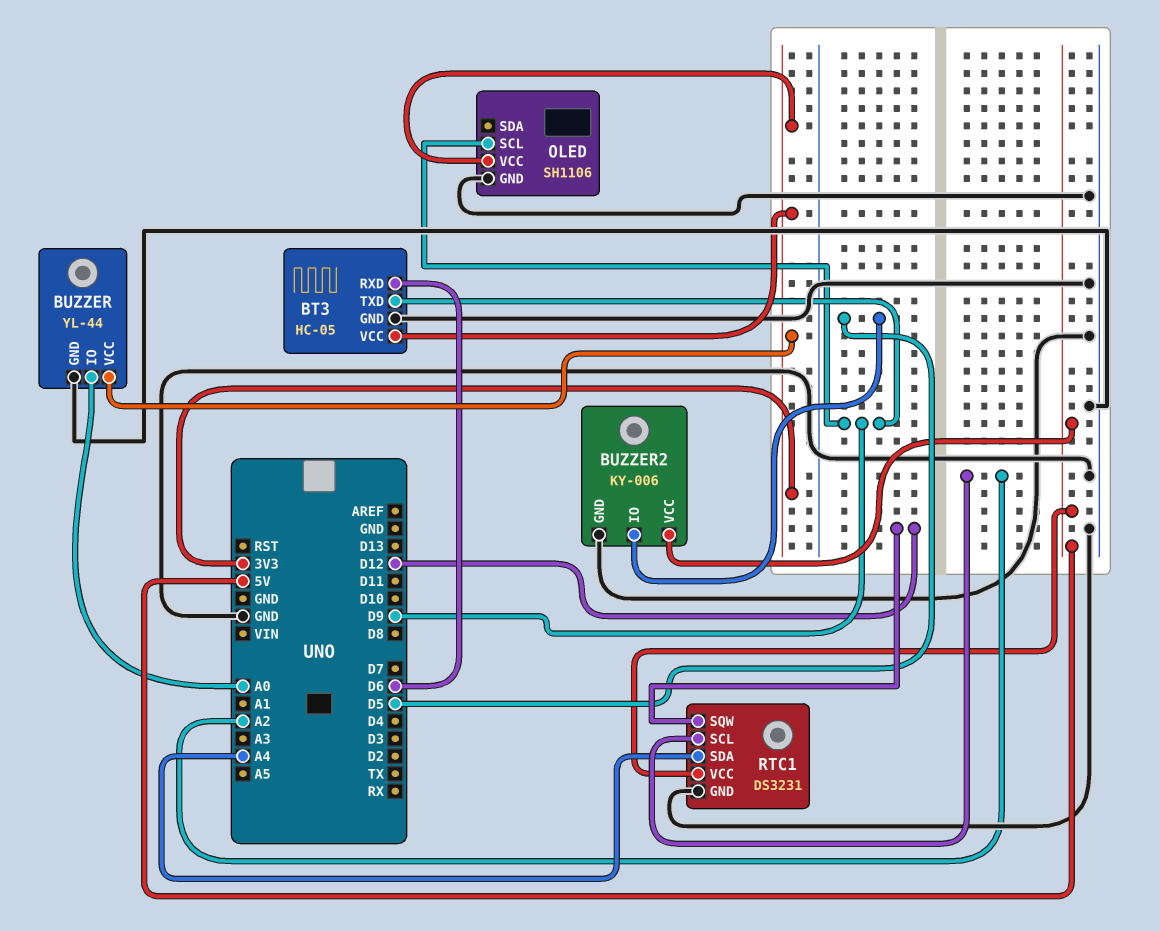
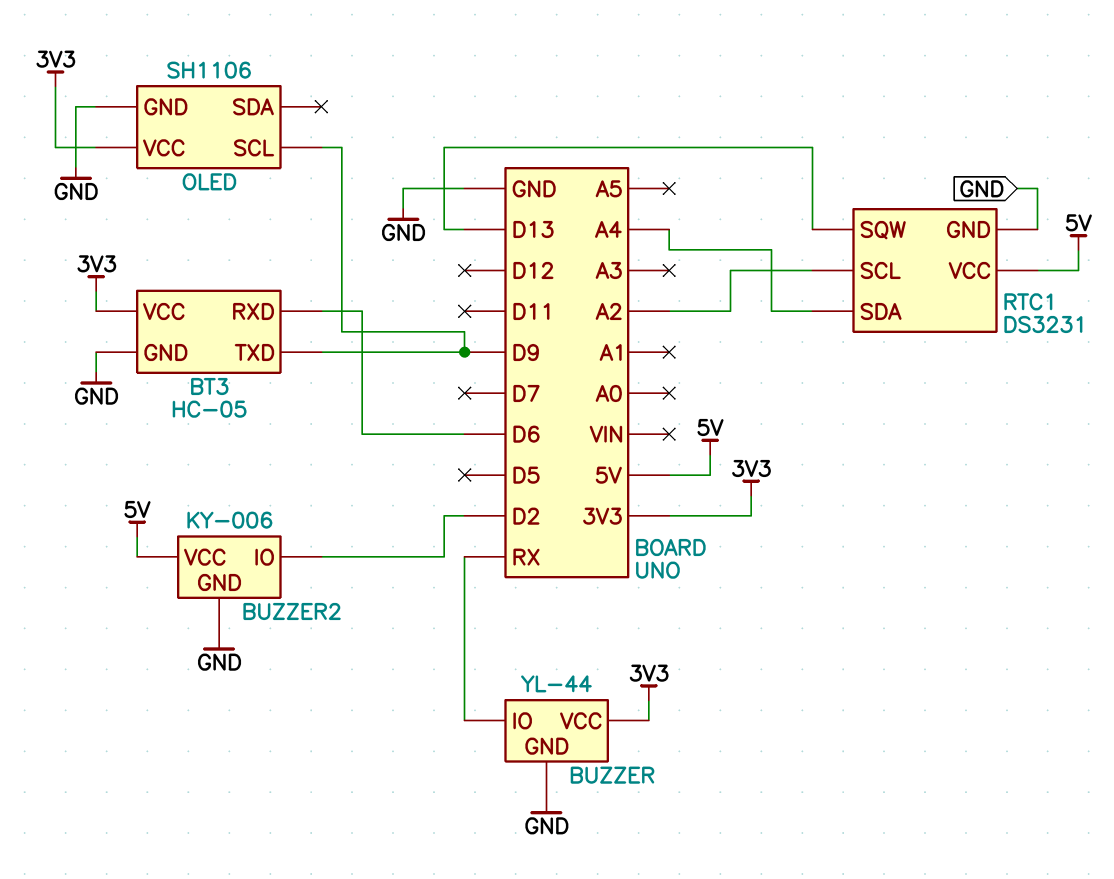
BUZZER pin IO: A0 -> RX
BUZZER2 pin IO: D5 -> D2
RTC1 pin SQW: D12 -> D13

